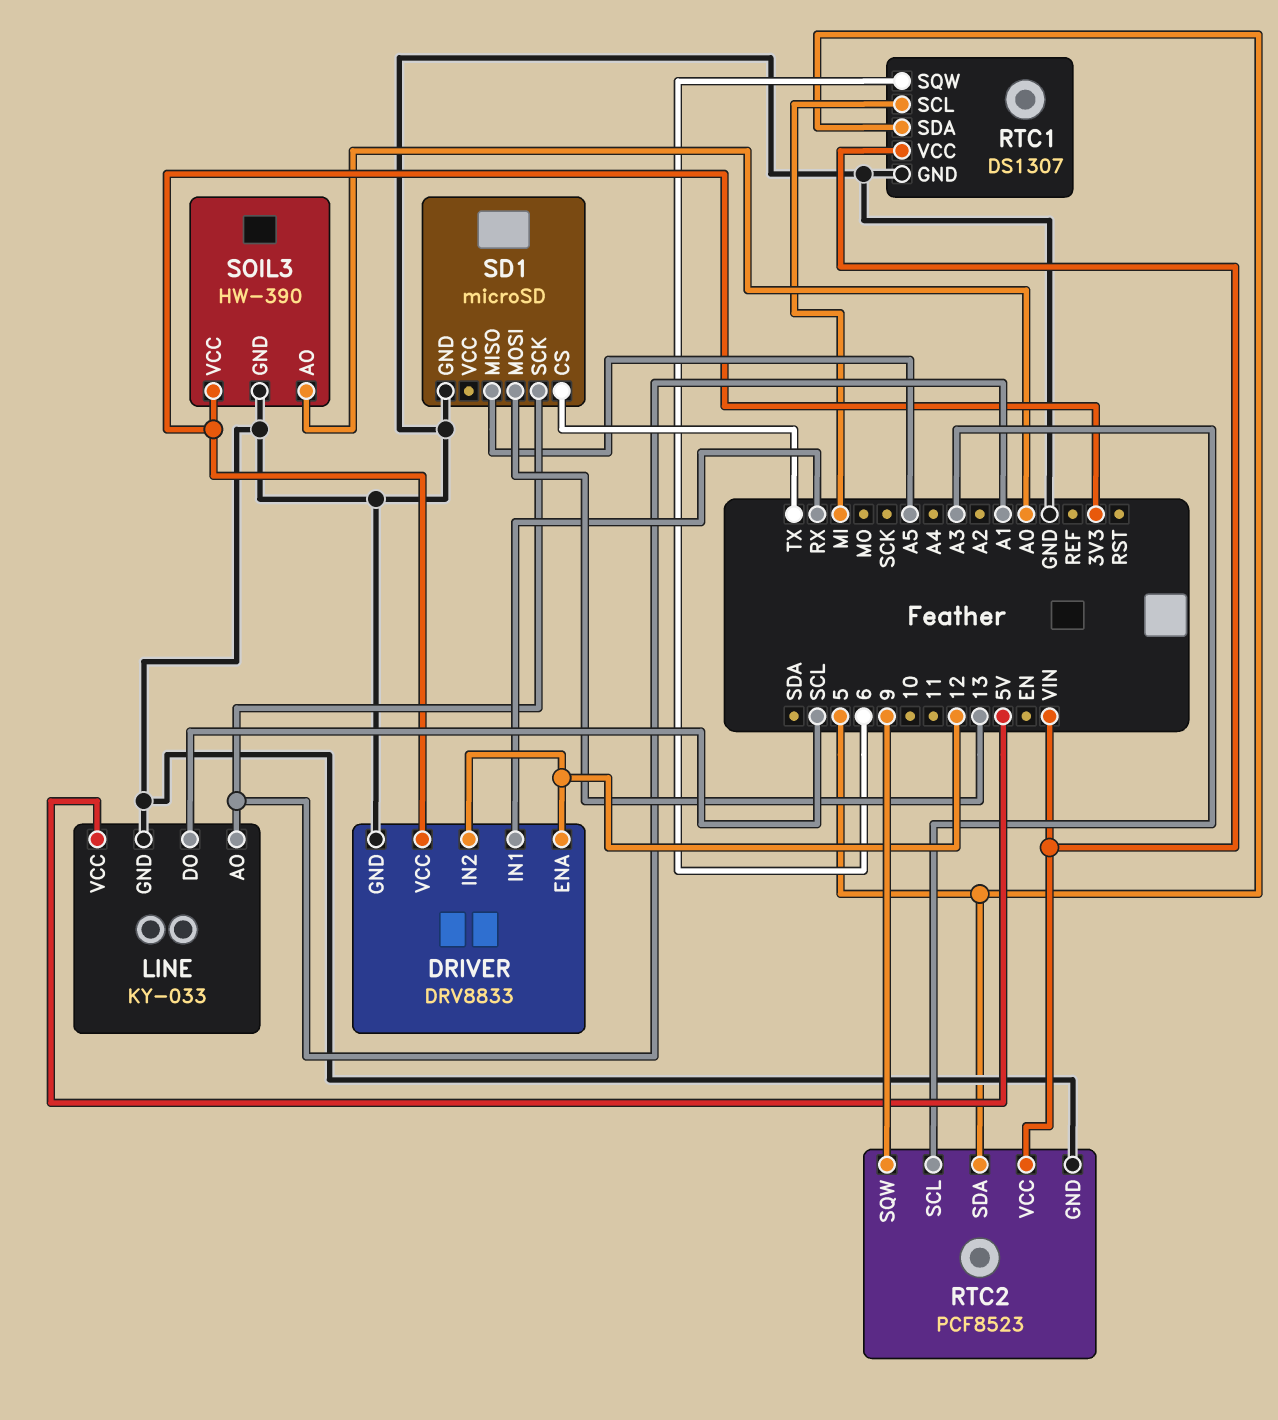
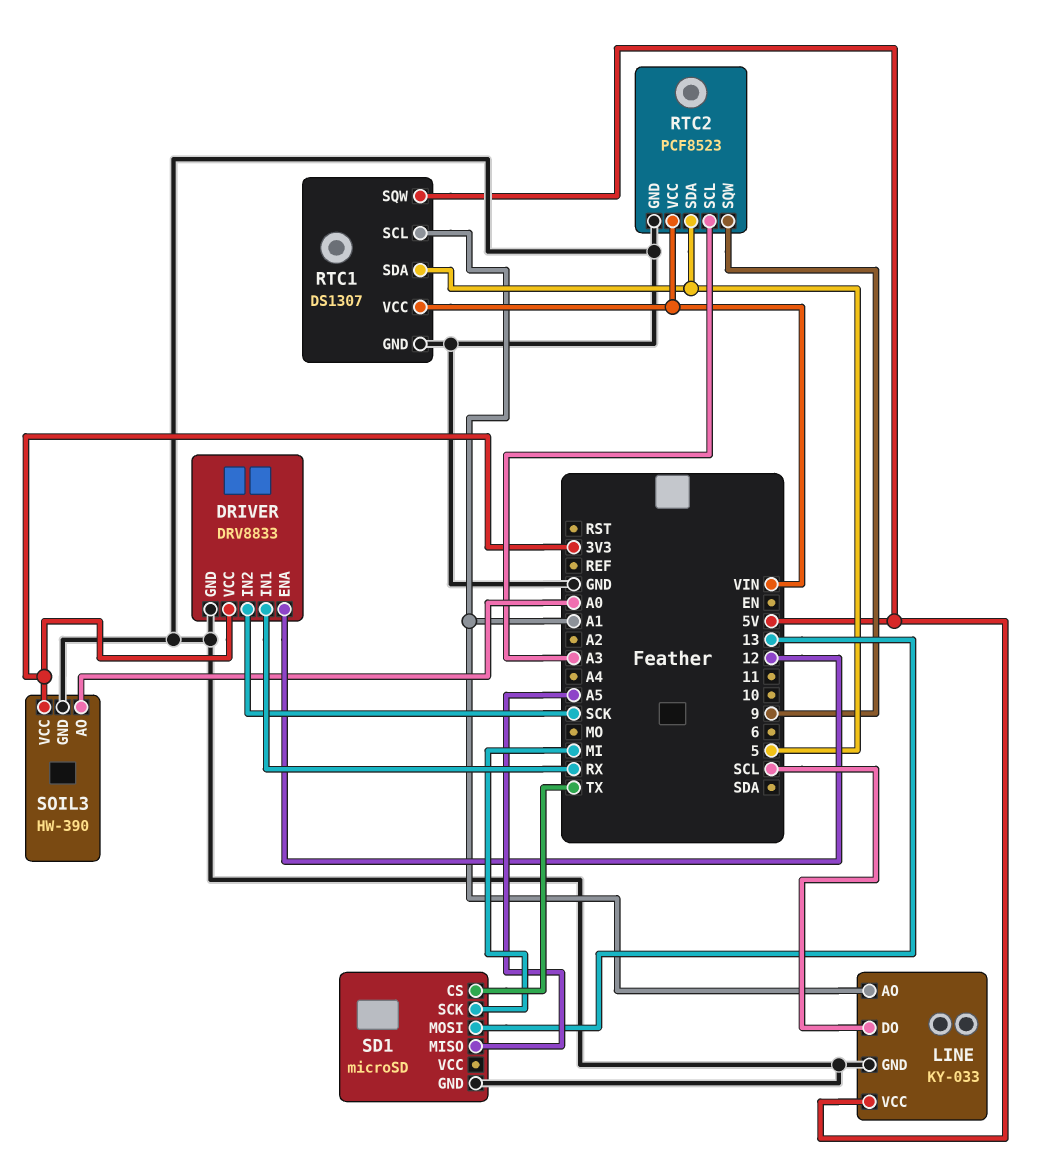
DRIVER pin IN2: 12 -> SCK
RTC1 pin SCL: MI -> A1
RTC1 pin SQW: 6 -> 5V
SD1 pin SCK: A1 -> MI

